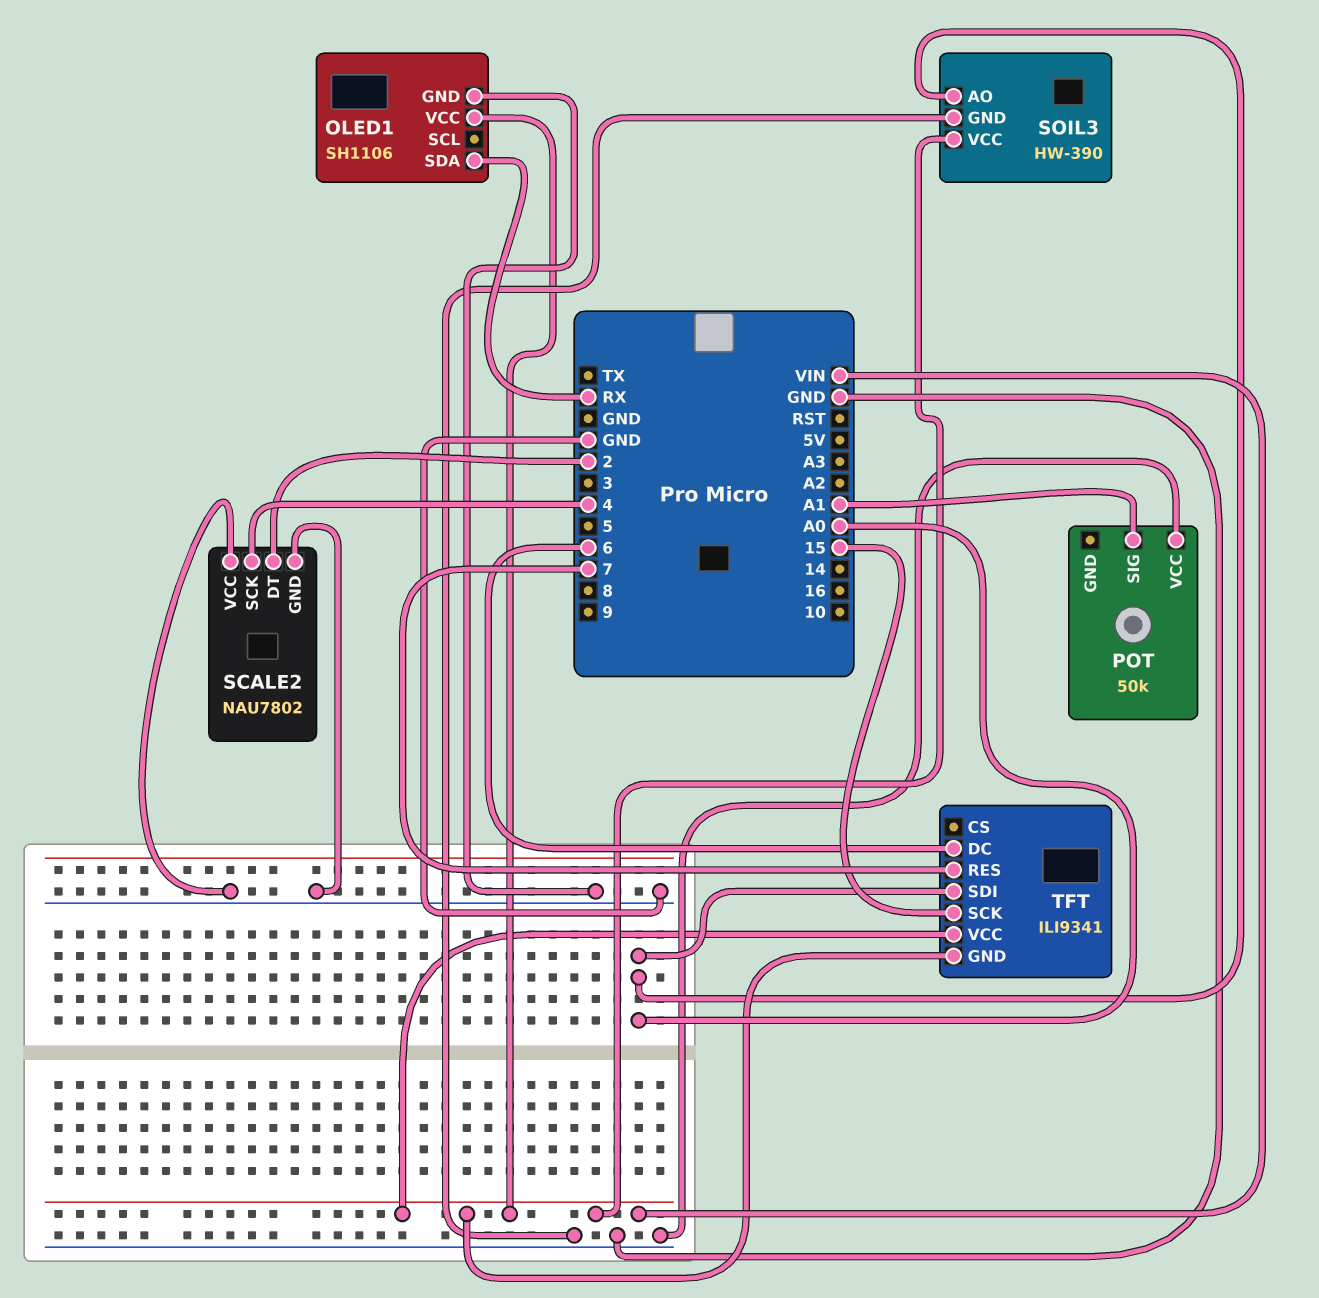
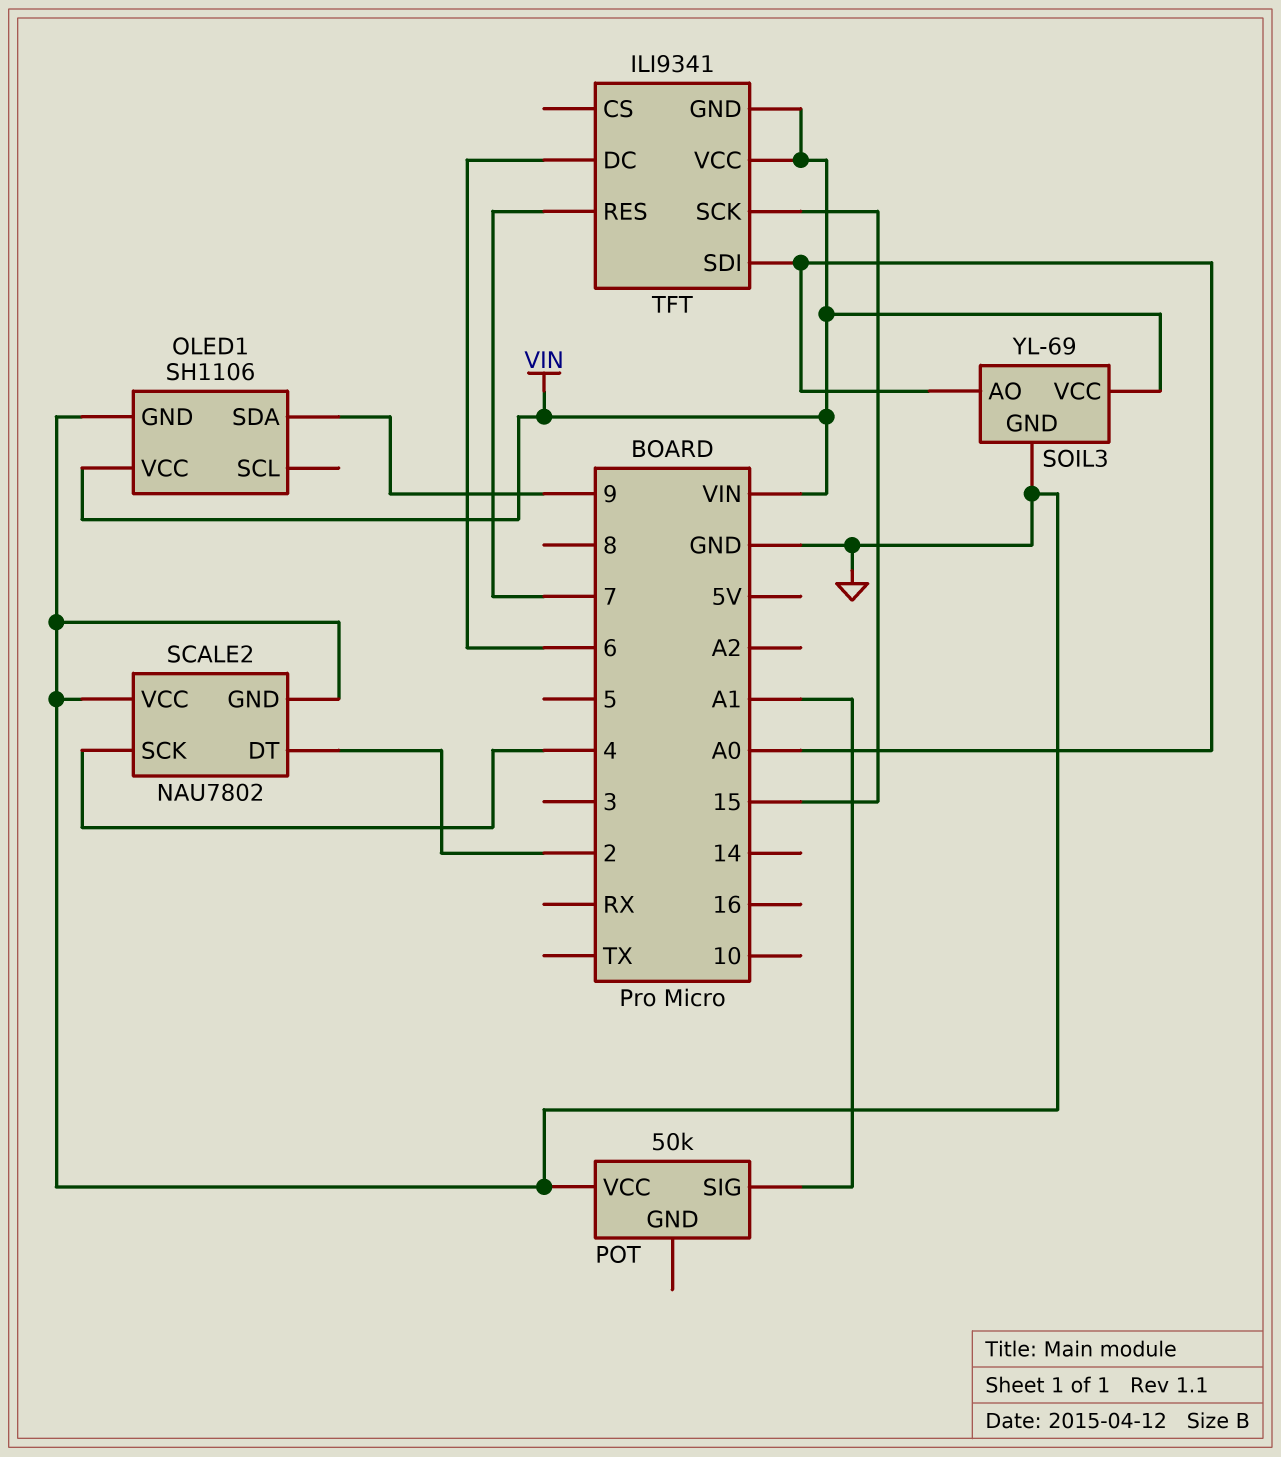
OLED1 pin SDA: RX -> 9
SOIL3: HW-390 -> YL-69

